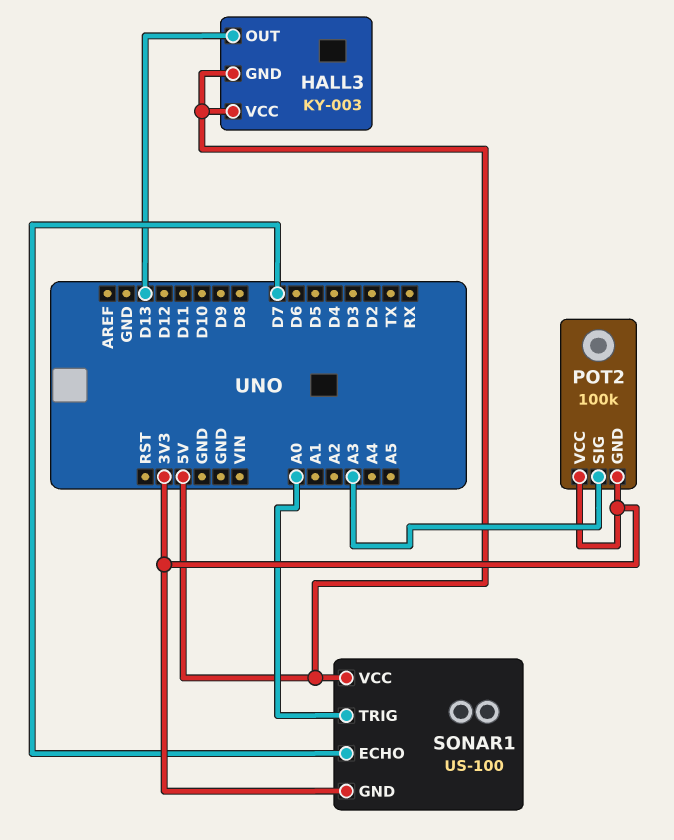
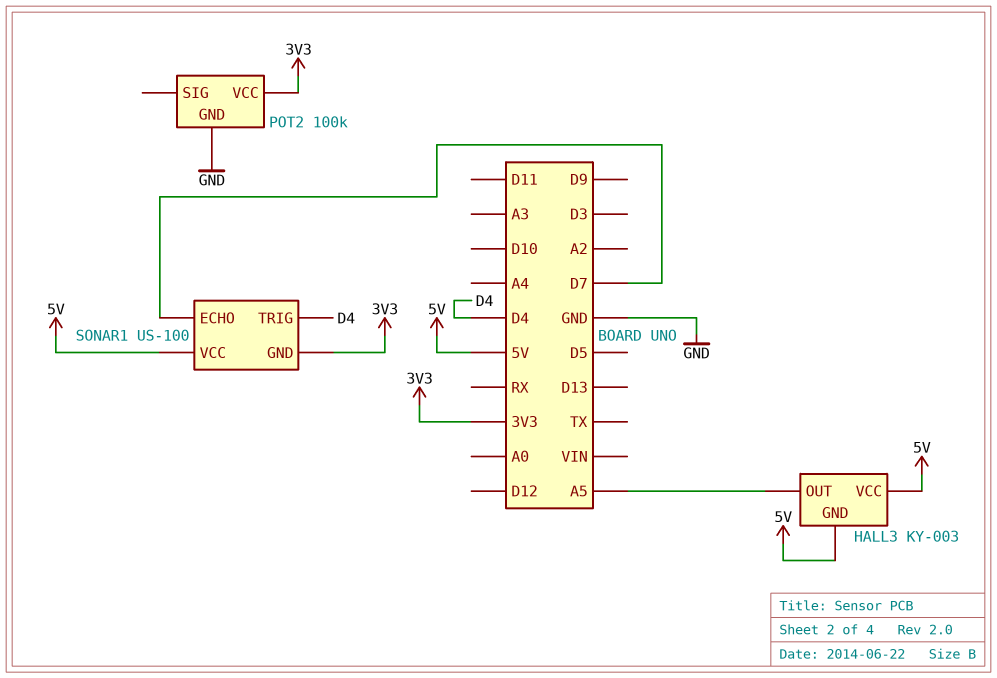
HALL3 pin OUT: D13 -> A5
POT2 pin GND: 3V3 -> GND
POT2 pin SIG: A3 -> none
SONAR1 pin TRIG: A0 -> D4

